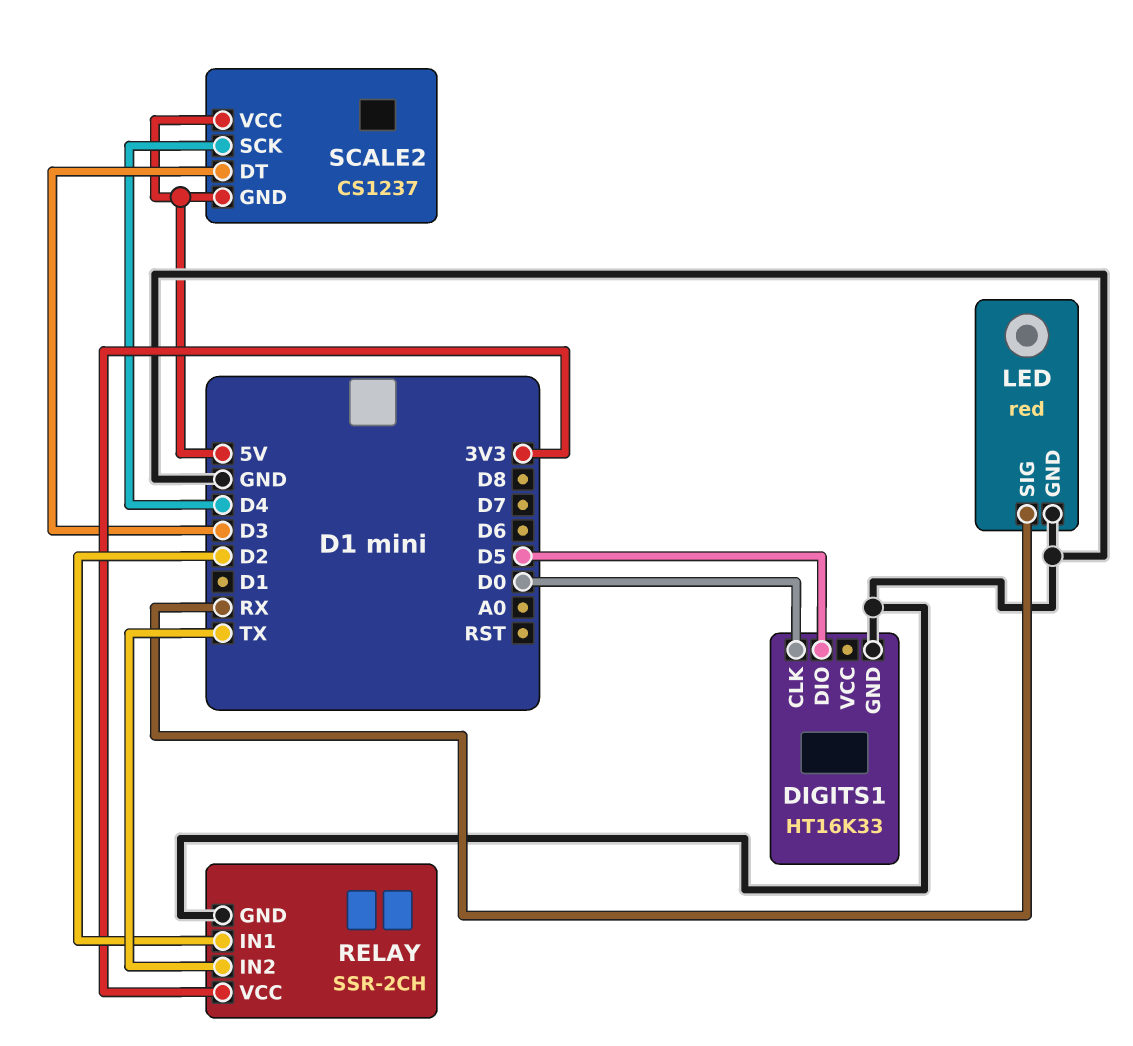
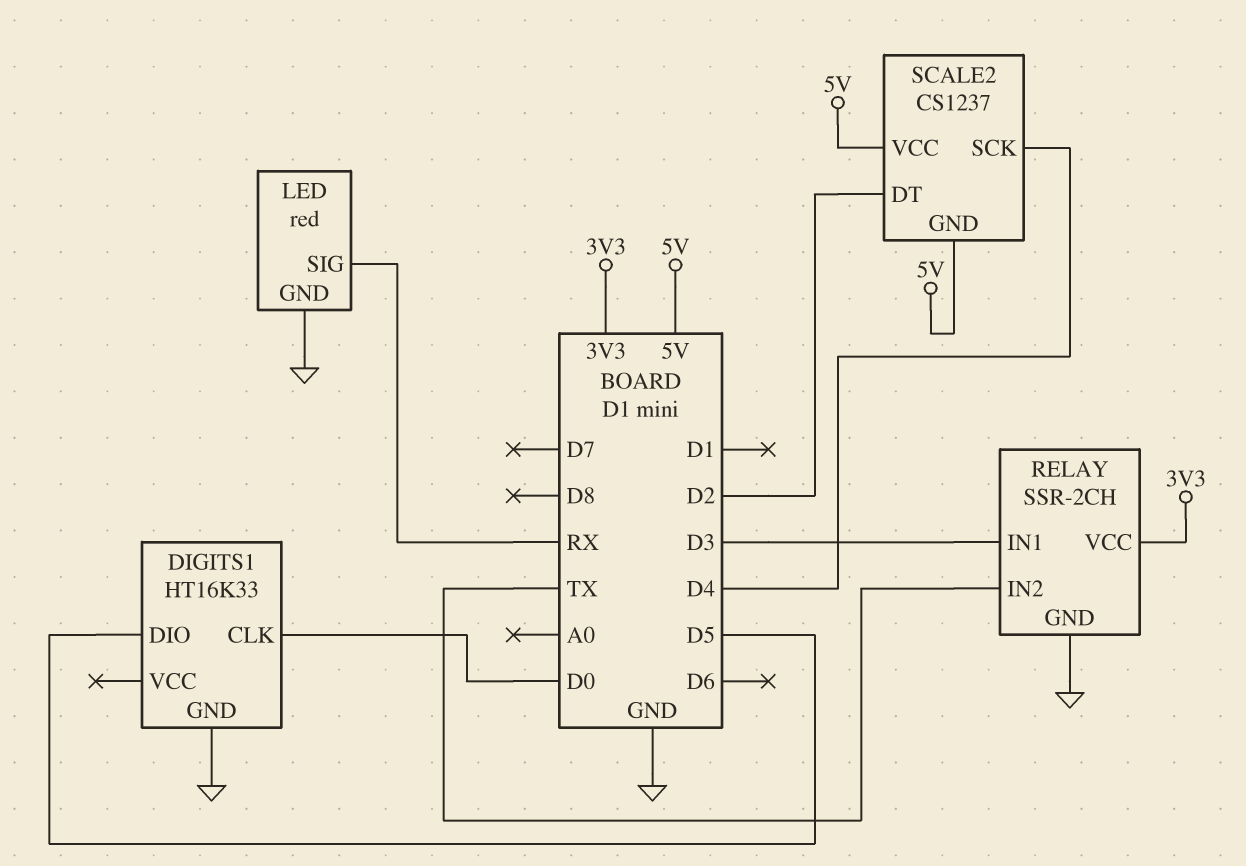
RELAY pin IN1: D2 -> D3
SCALE2 pin DT: D3 -> D2

